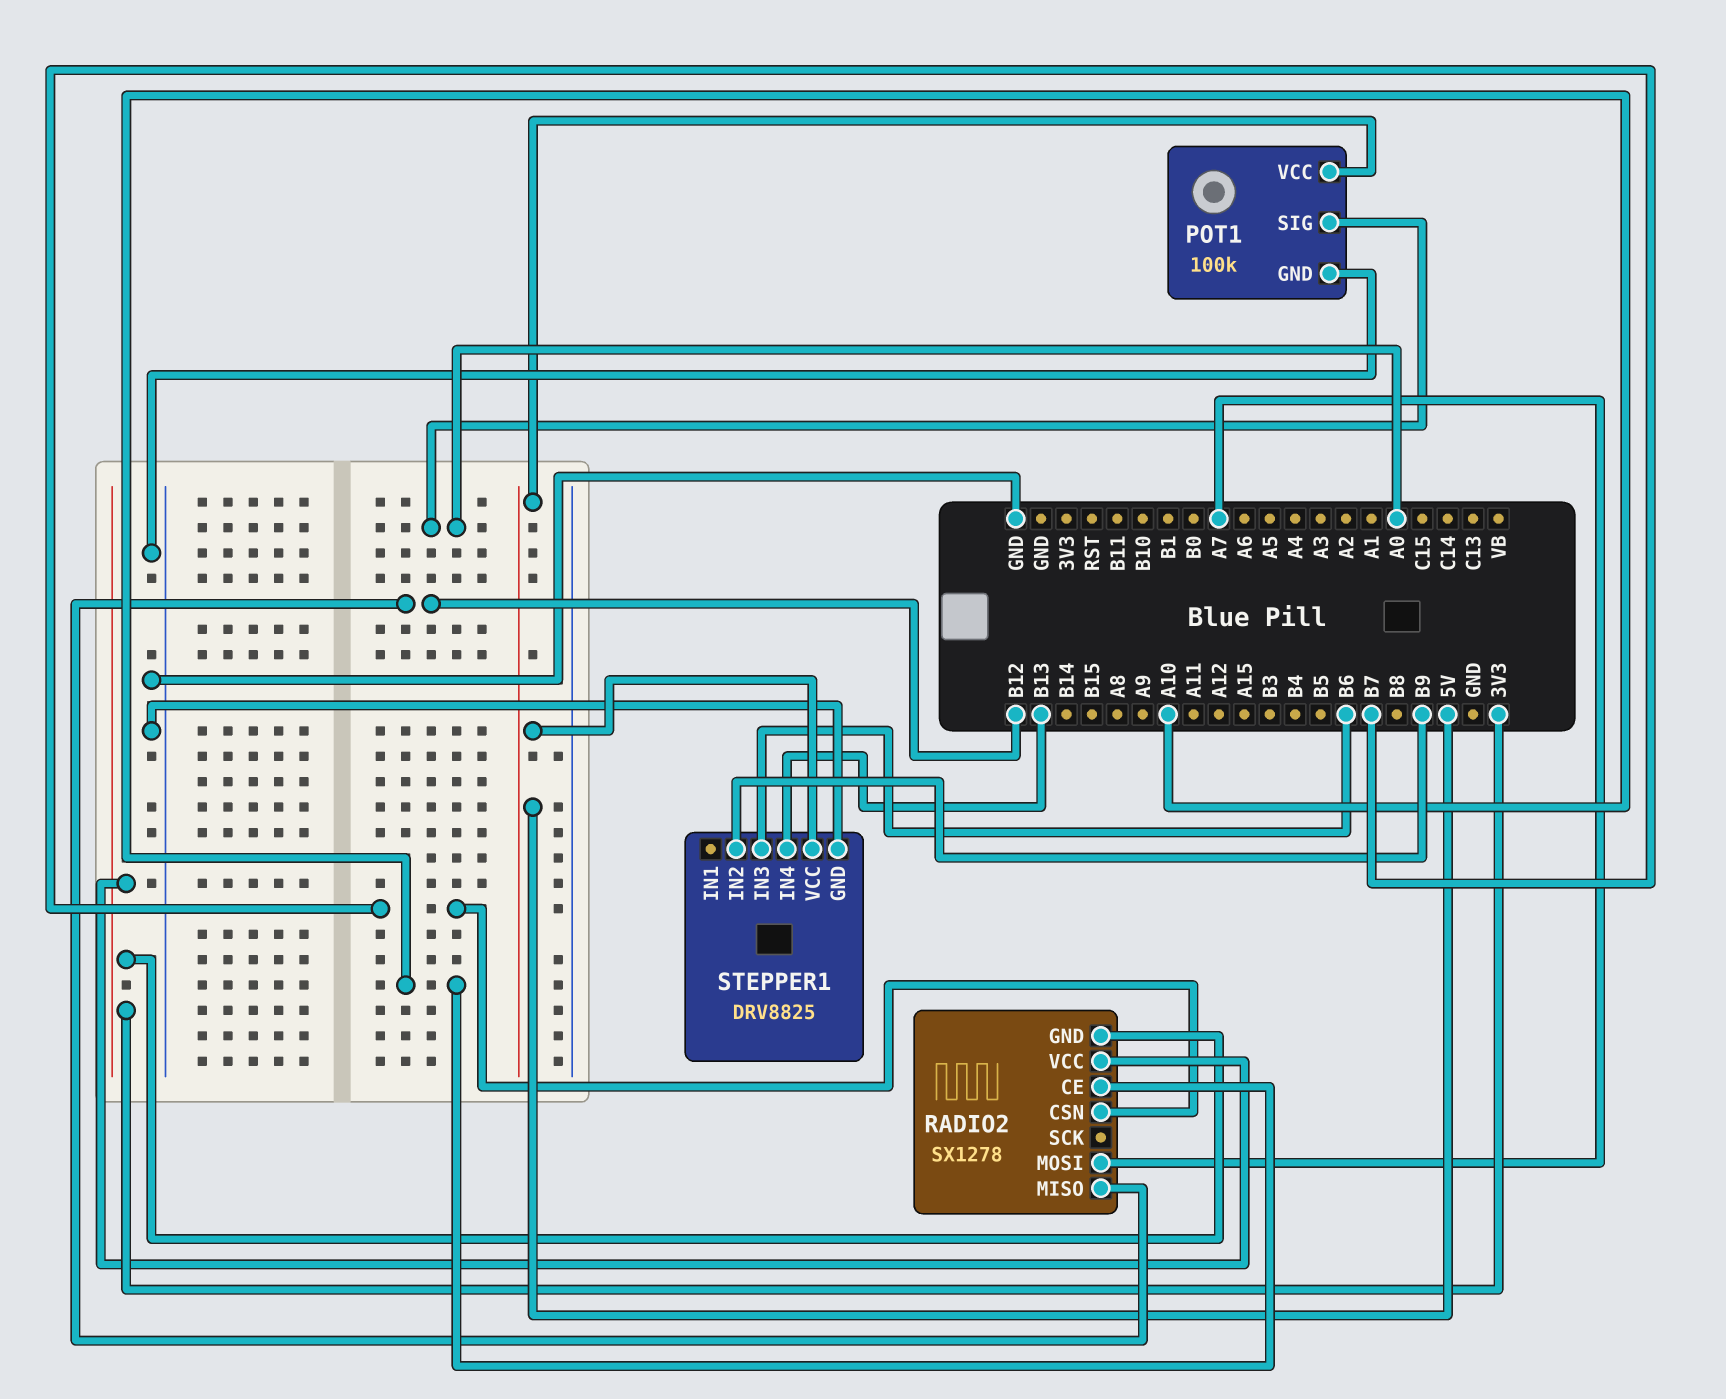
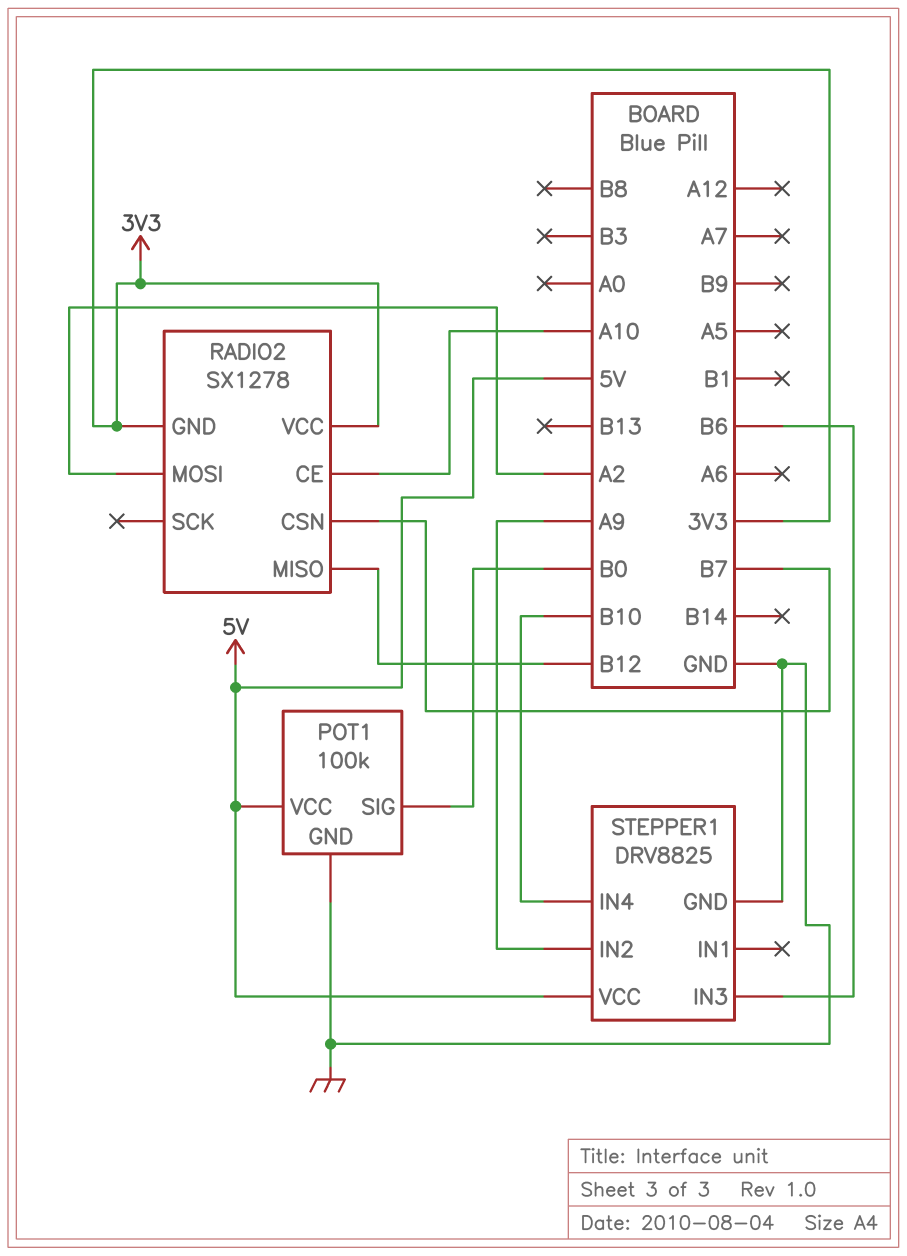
POT1 pin SIG: A0 -> B0
RADIO2 pin MOSI: A7 -> A2
STEPPER1 pin IN2: B9 -> A9
STEPPER1 pin IN4: B13 -> B10

